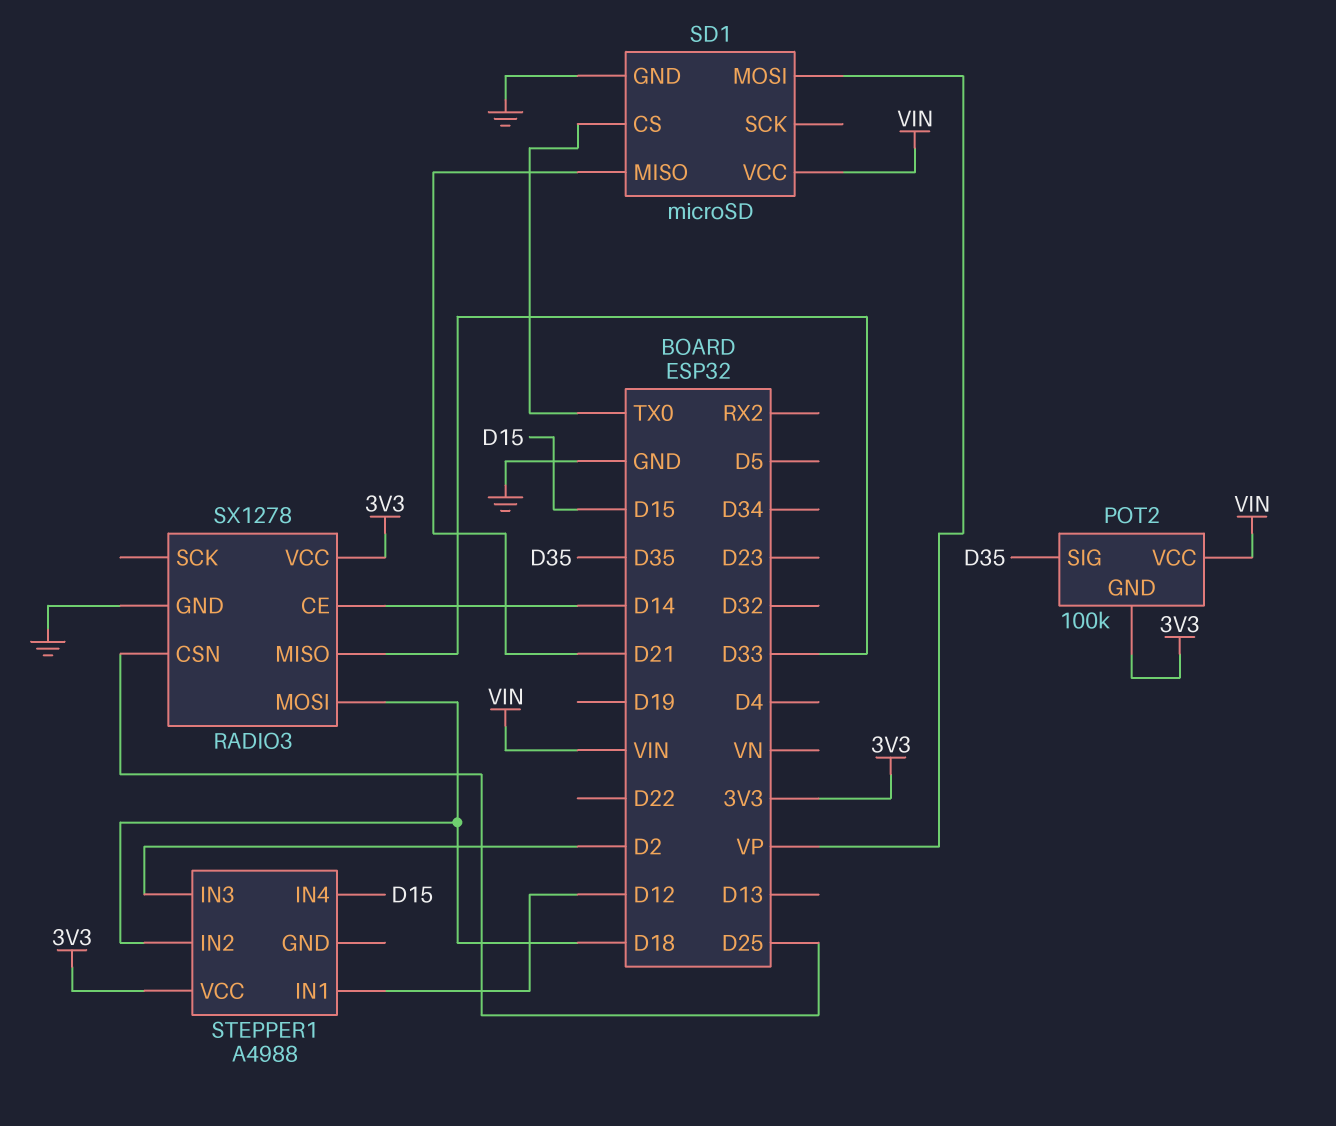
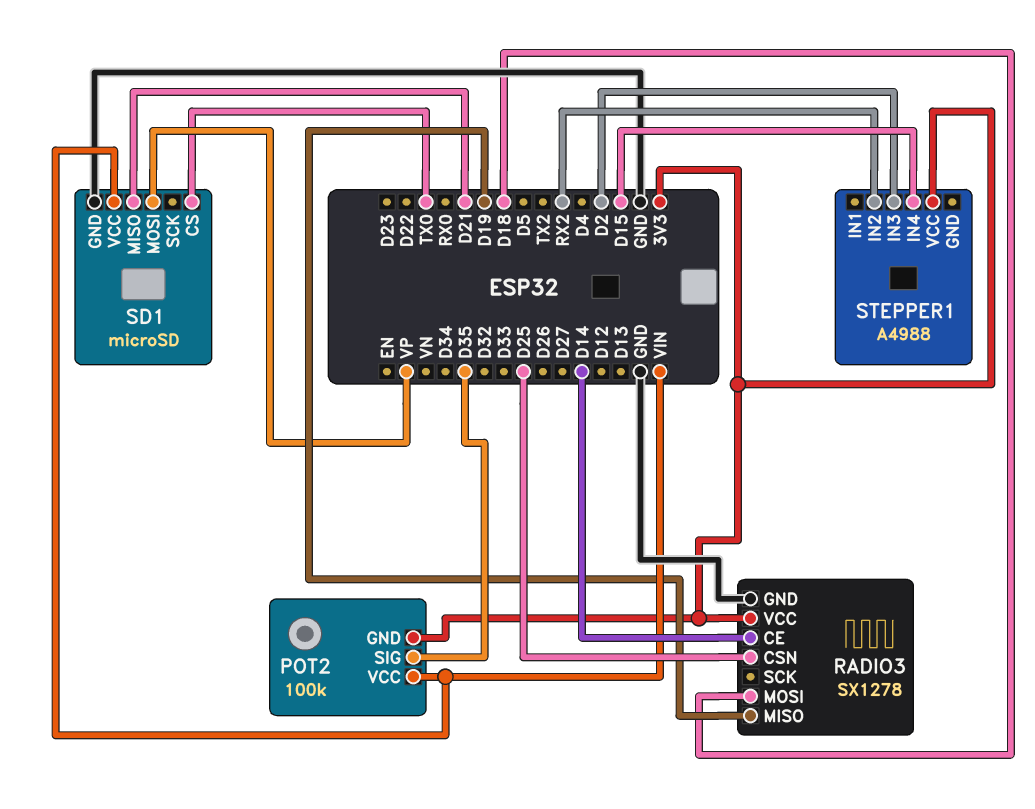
RADIO3 pin MISO: D33 -> D19
STEPPER1 pin IN1: D12 -> none
STEPPER1 pin IN2: D18 -> RX2

